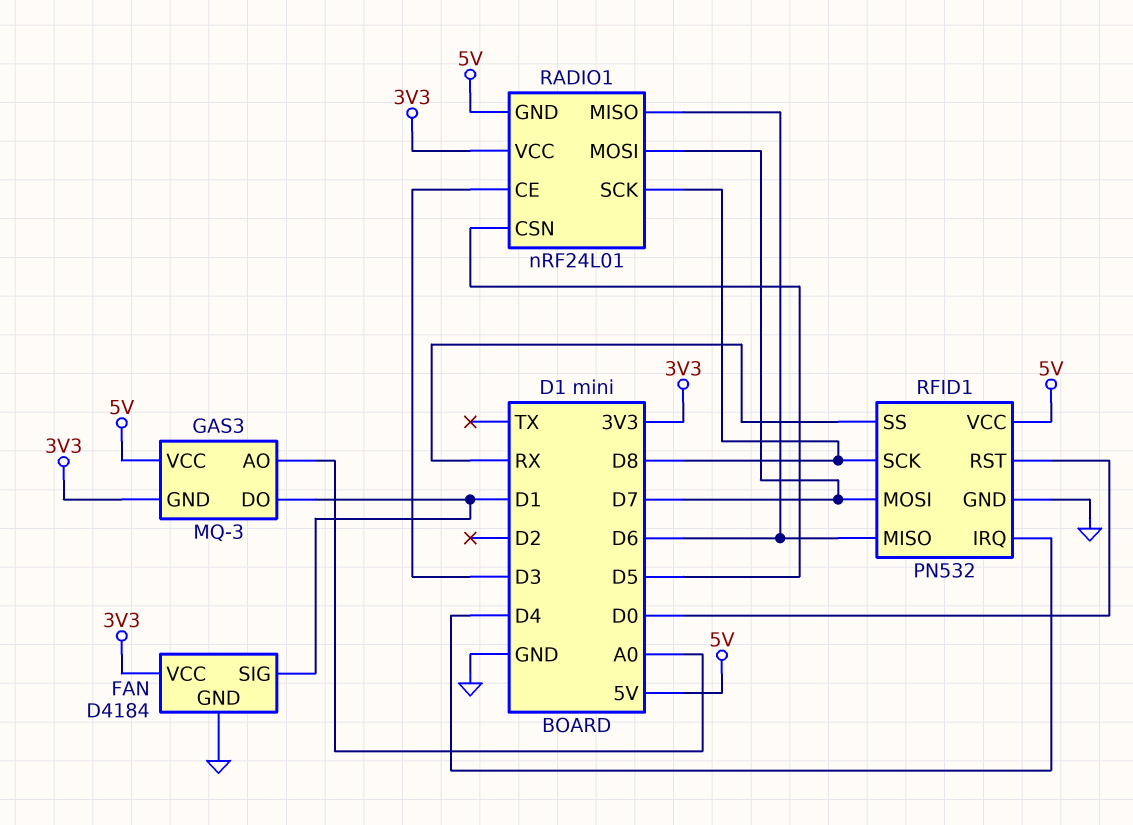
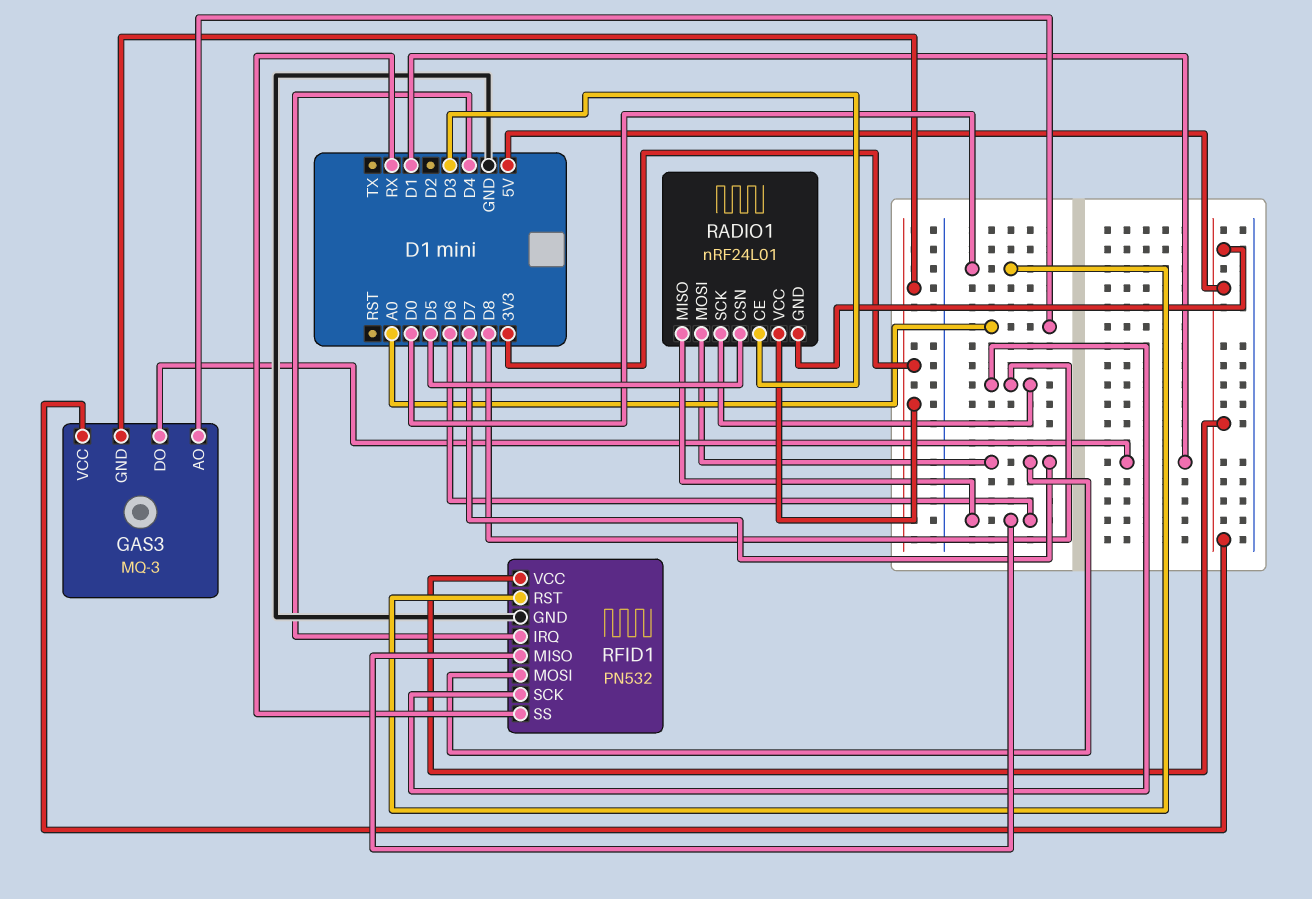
FAN: D4184 -> none
FAN pin GND: GND -> none
FAN pin SIG: D1 -> none
FAN pin VCC: 3V3 -> none

